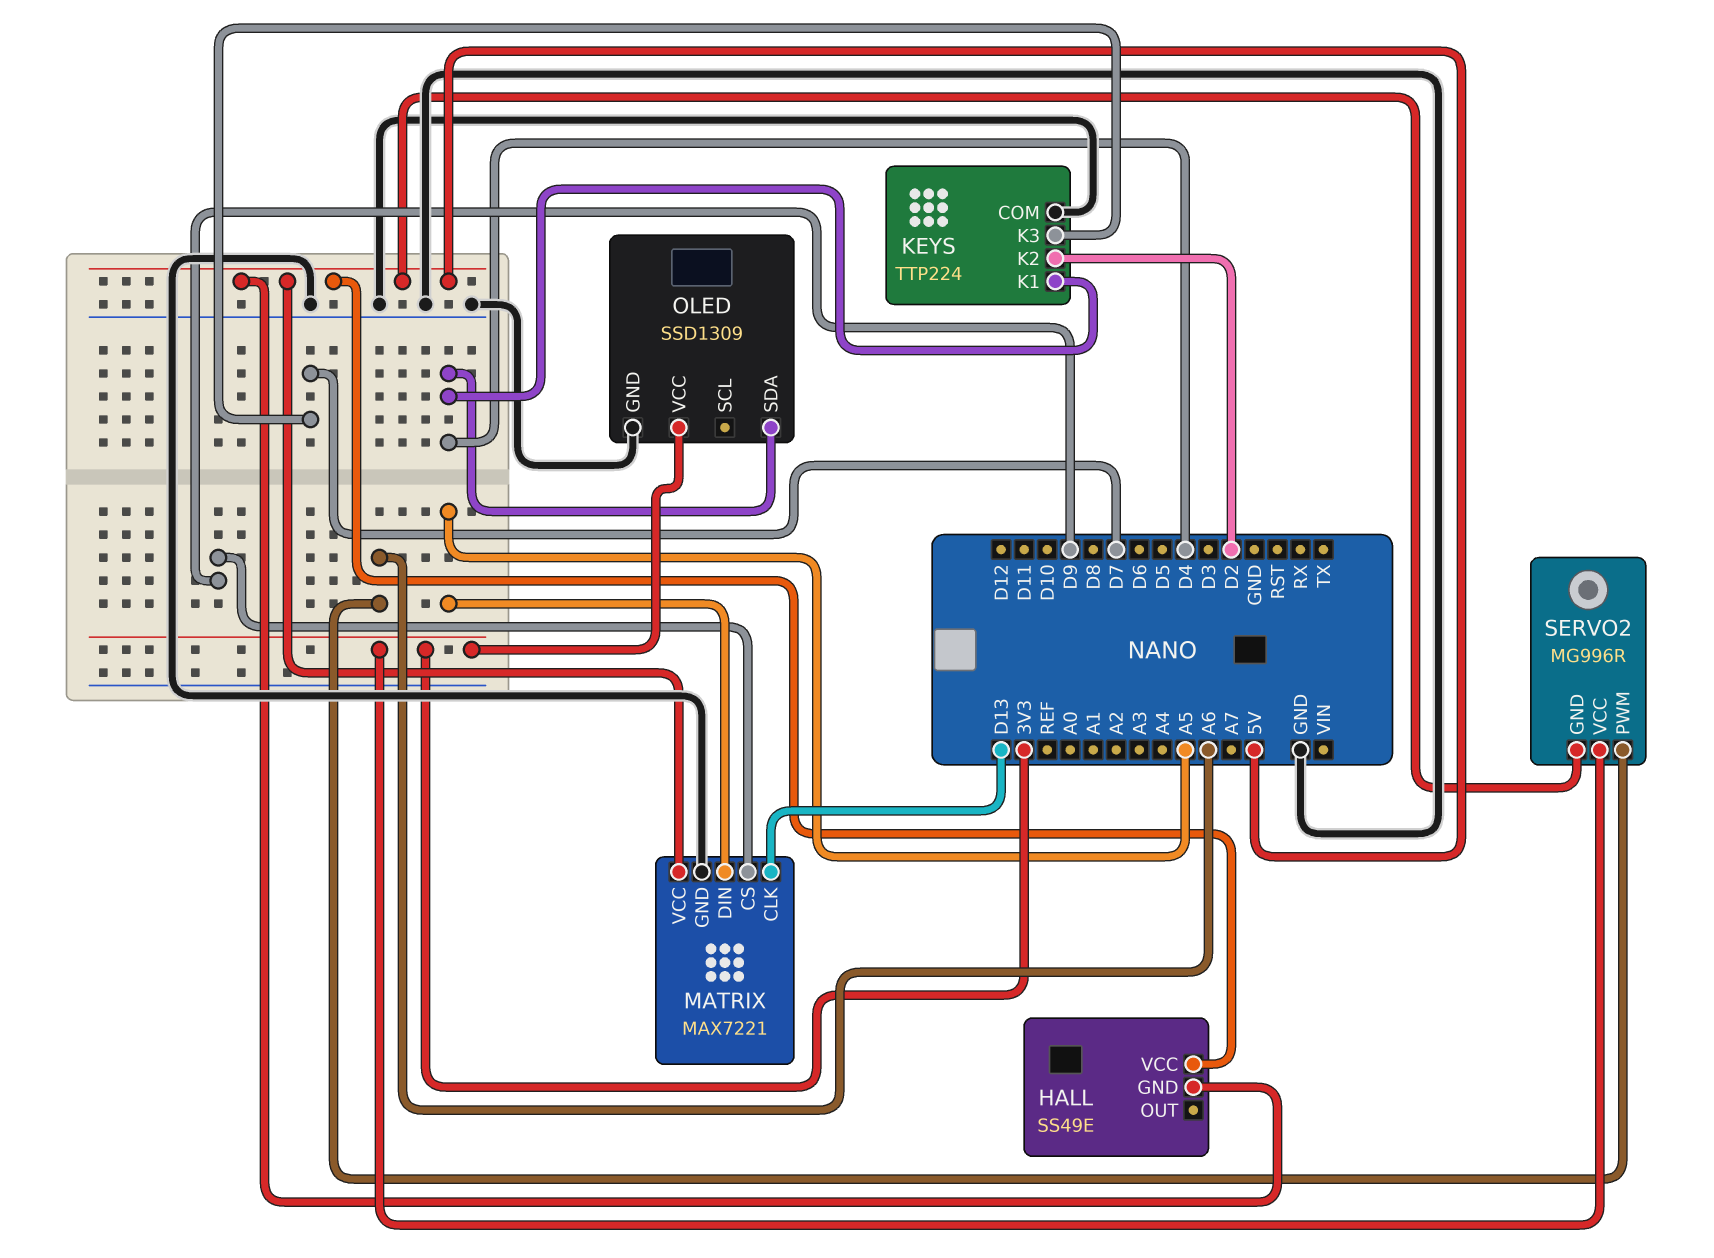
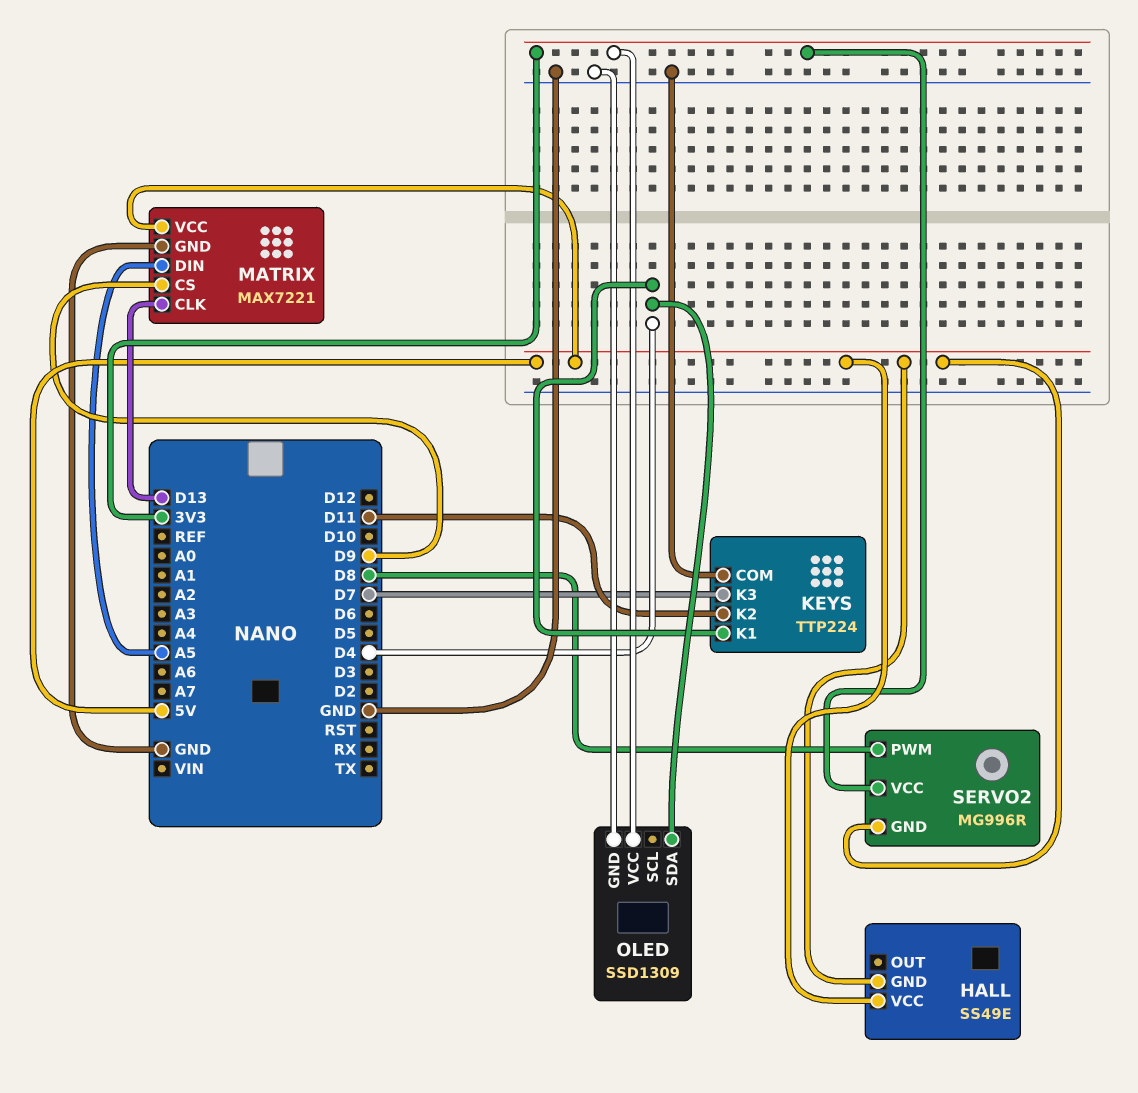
KEYS pin K2: D2 -> D11
SERVO2 pin PWM: A6 -> D8

